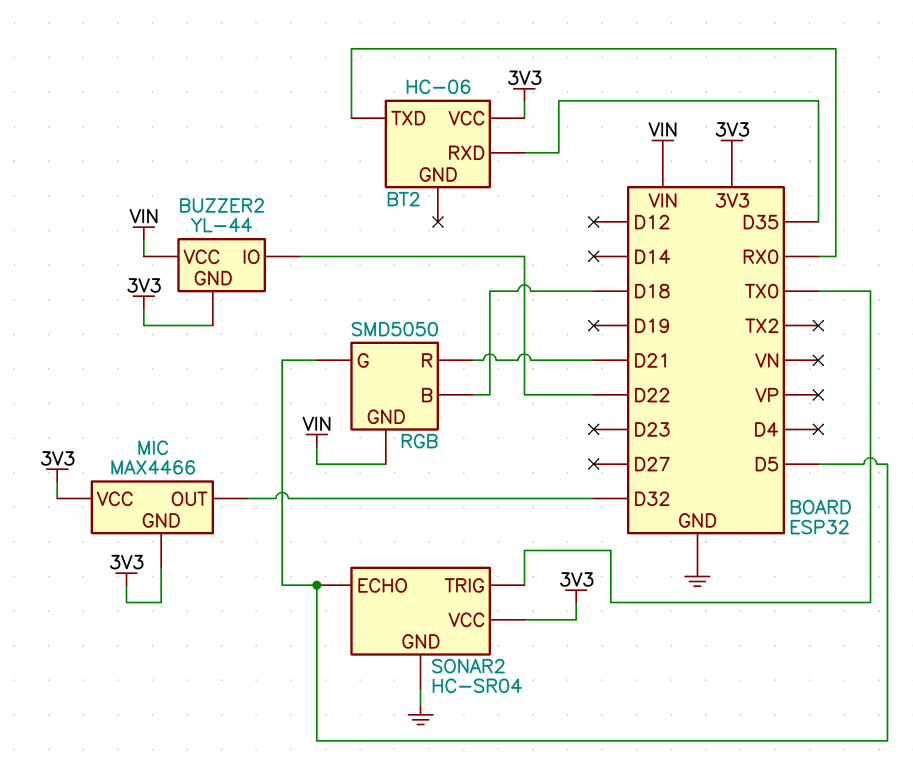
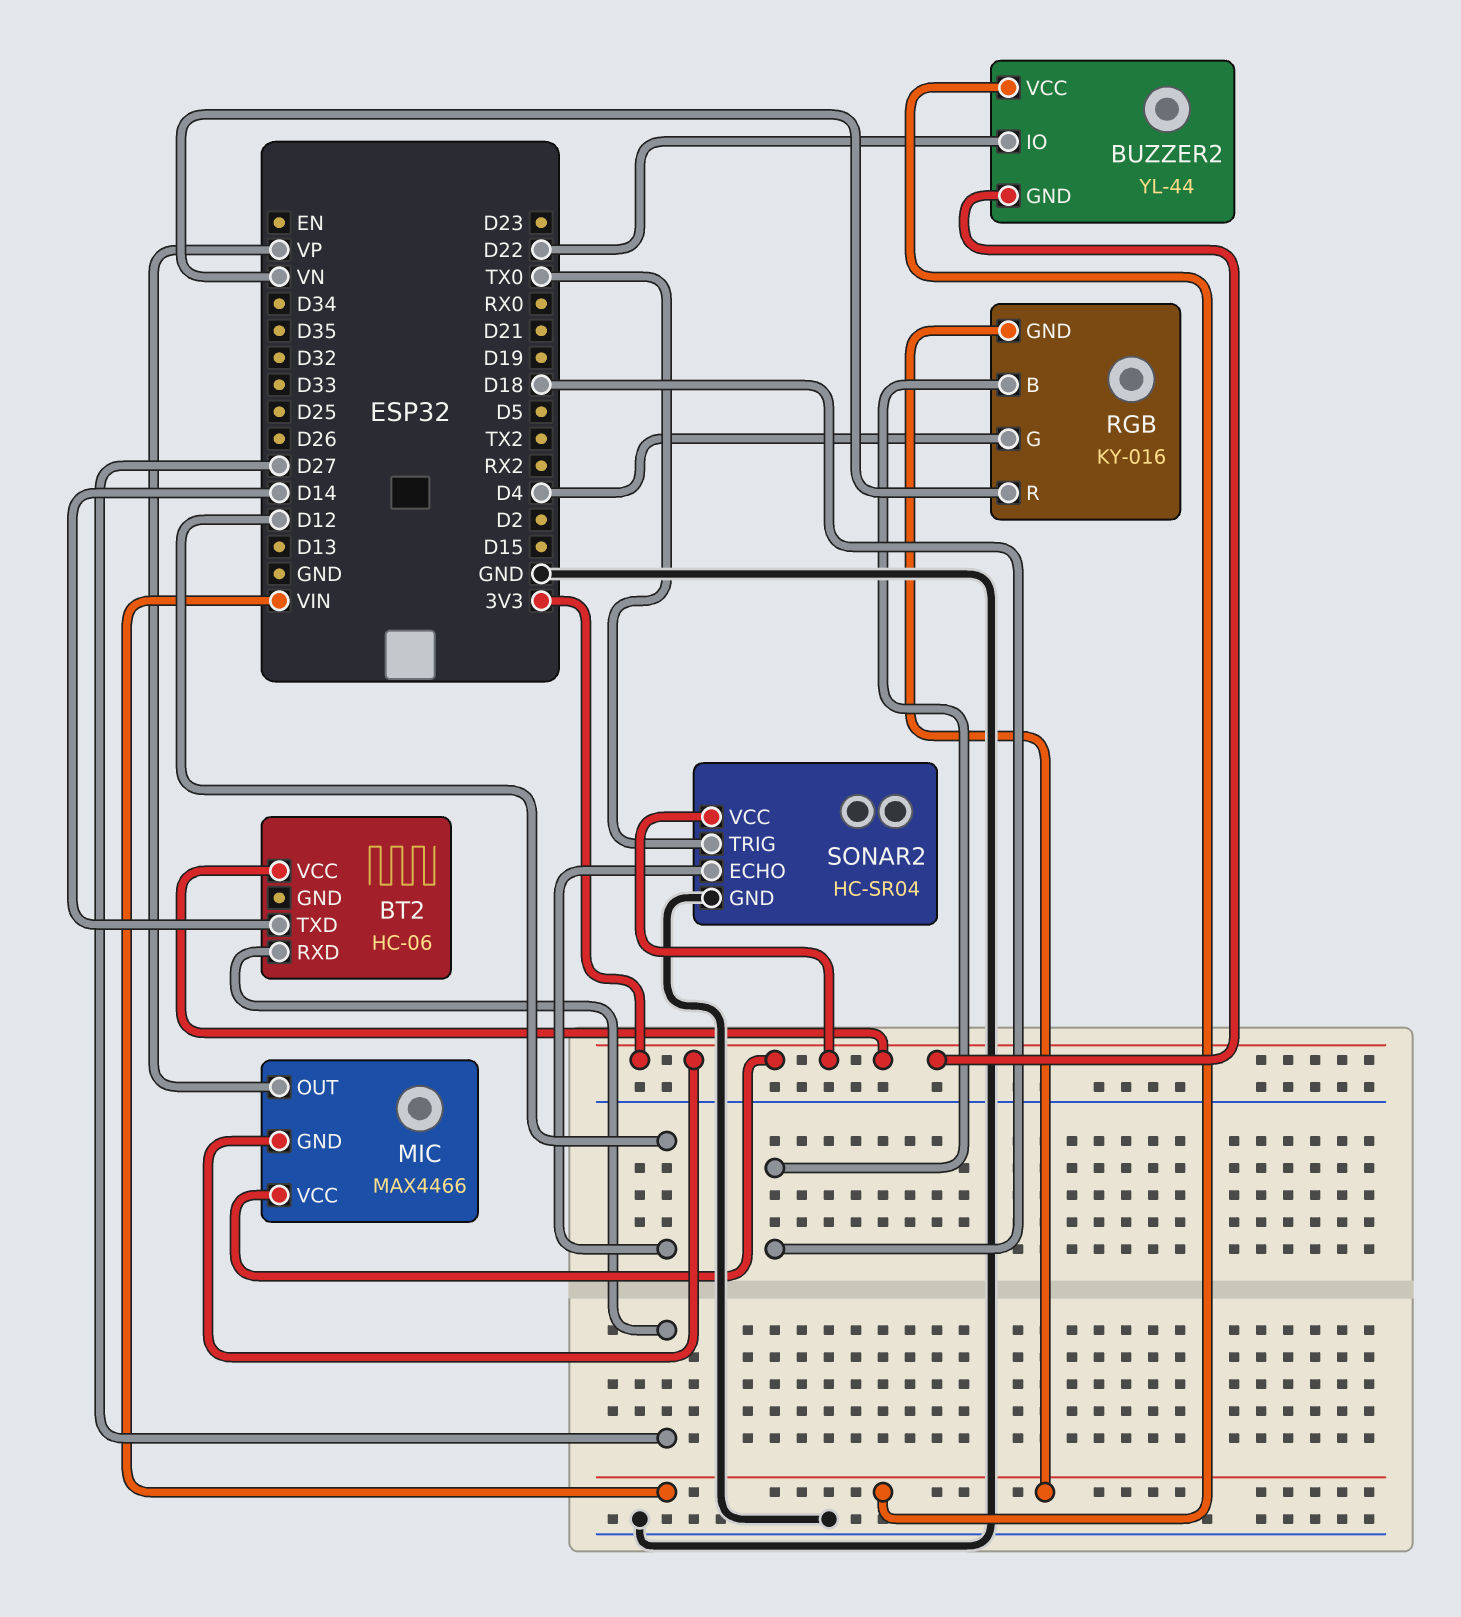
BT2 pin RXD: D35 -> D27
BT2 pin TXD: RX0 -> D14
MIC pin OUT: D32 -> VP
RGB: SMD5050 -> KY-016
RGB pin G: D5 -> D4
RGB pin R: D21 -> VN
SONAR2 pin ECHO: D5 -> D12

